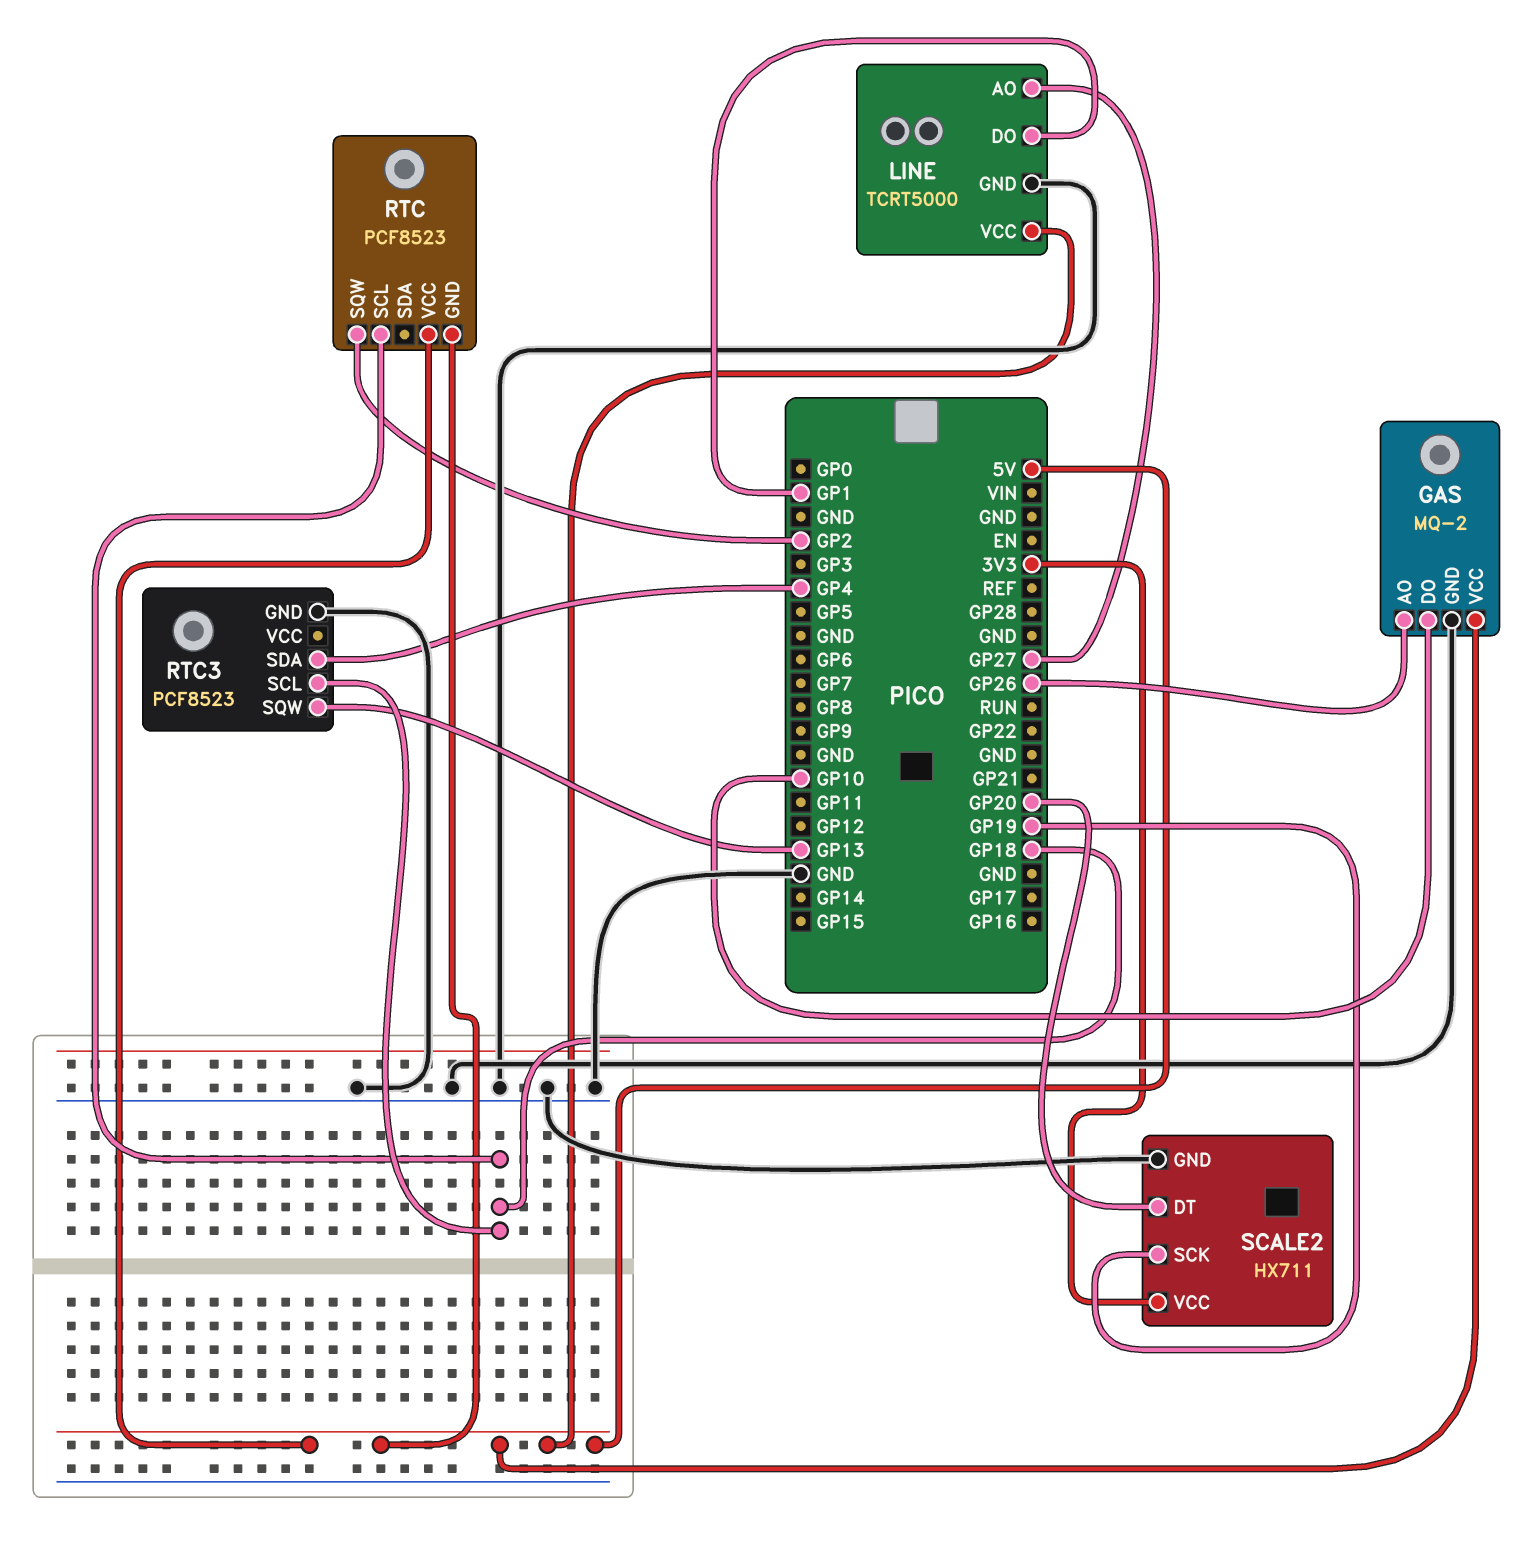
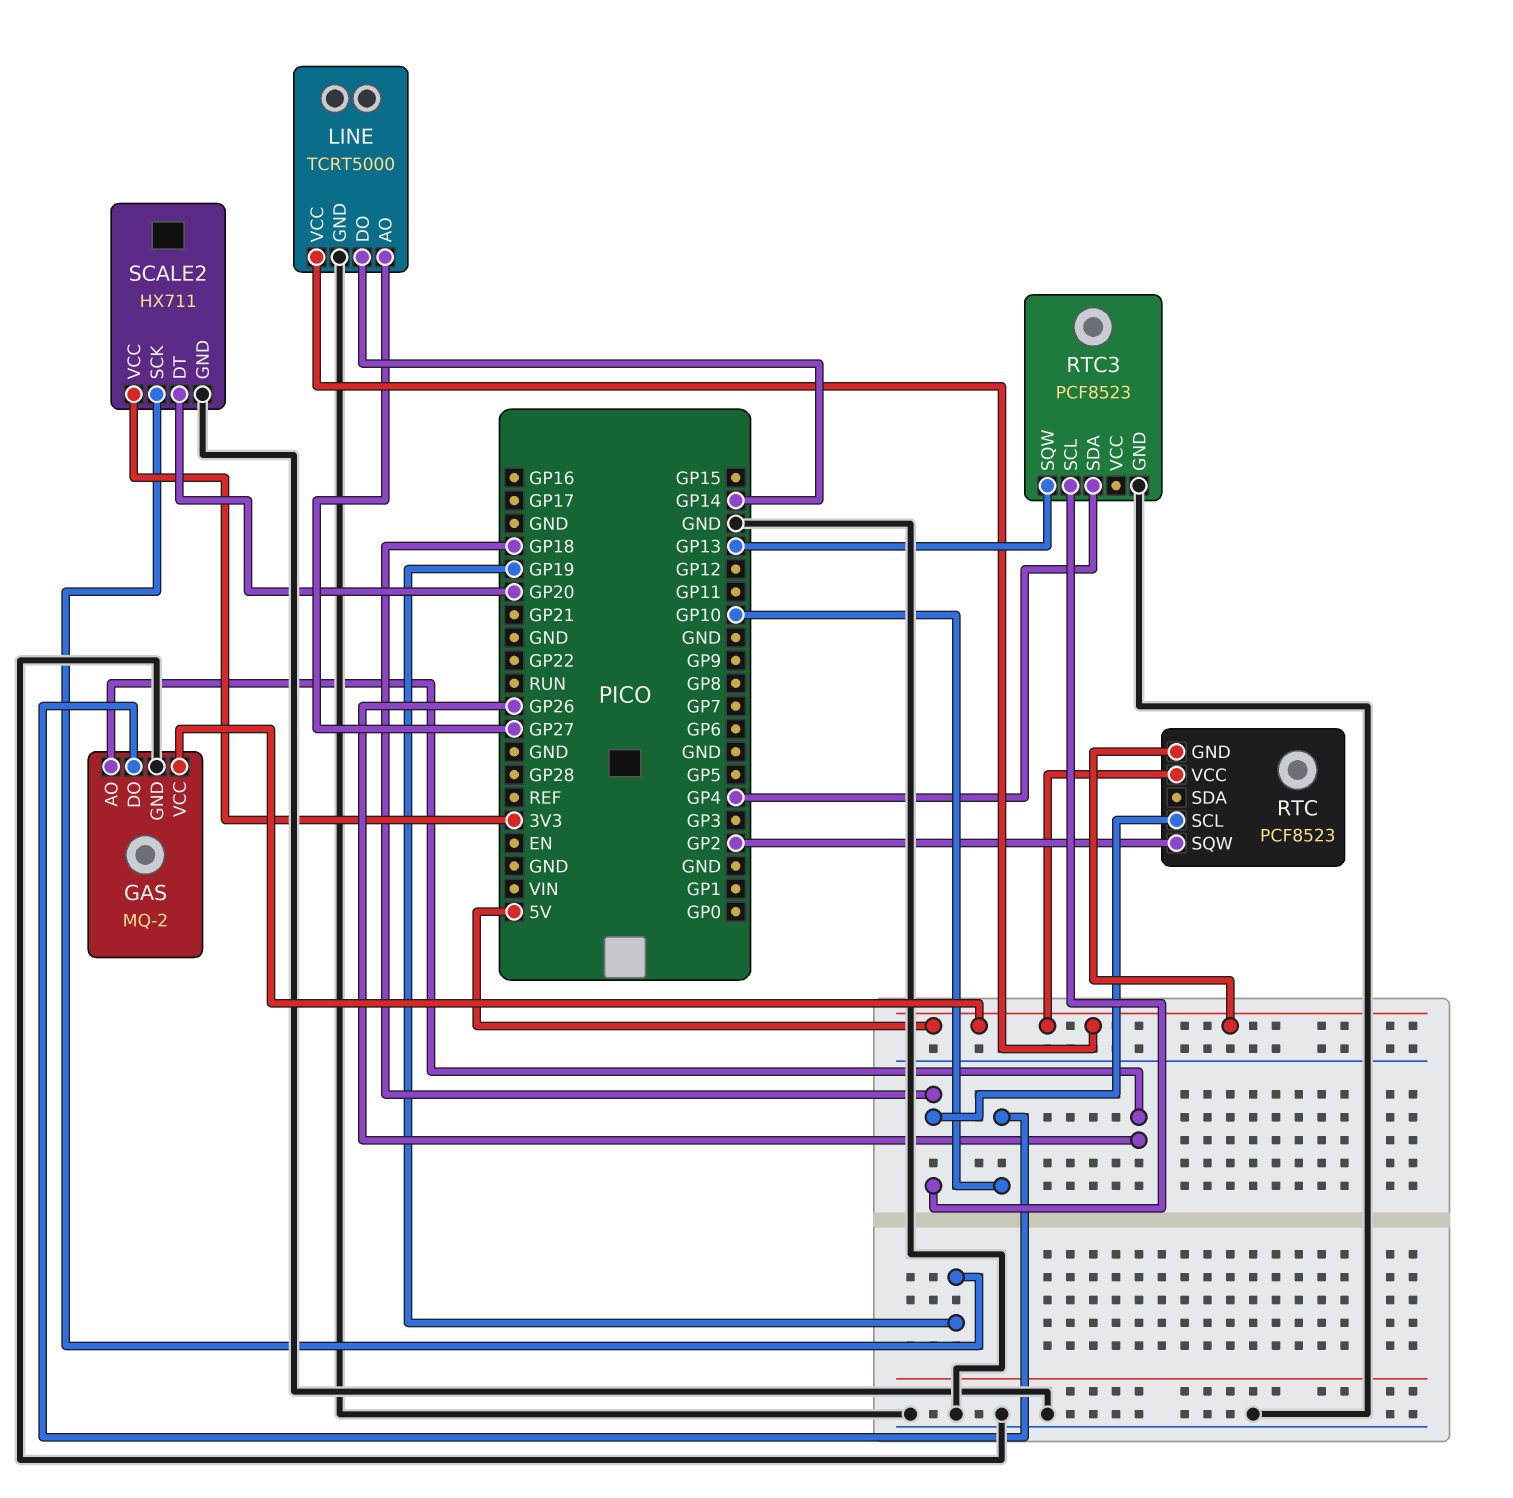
LINE pin DO: GP1 -> GP14

